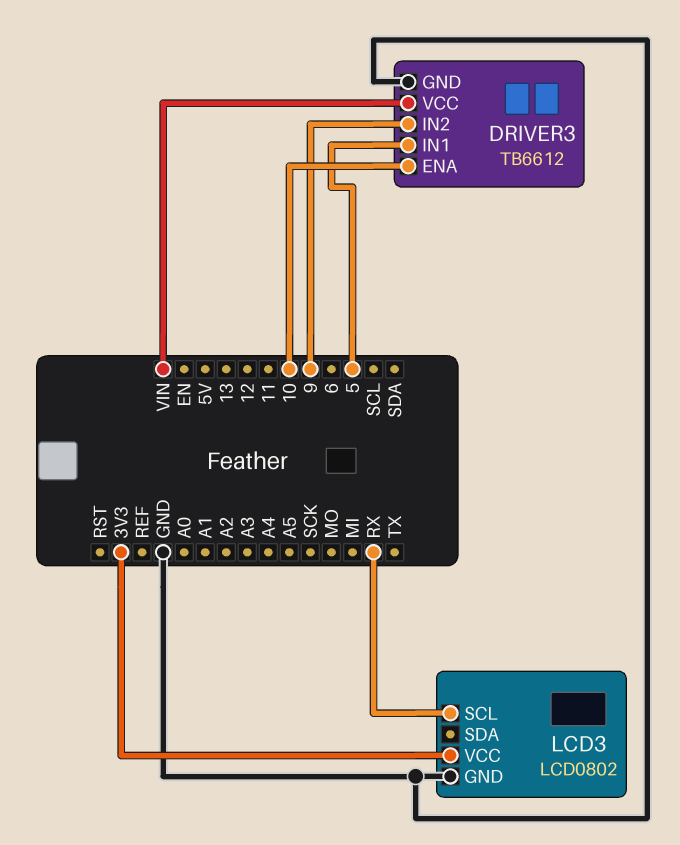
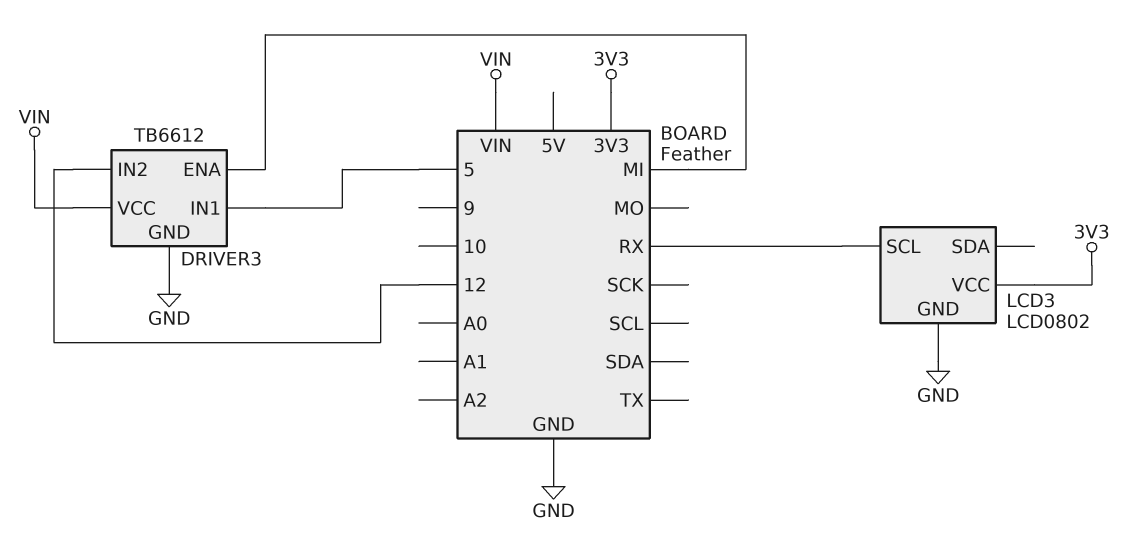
DRIVER3 pin ENA: 10 -> MI
DRIVER3 pin IN2: 9 -> 12

